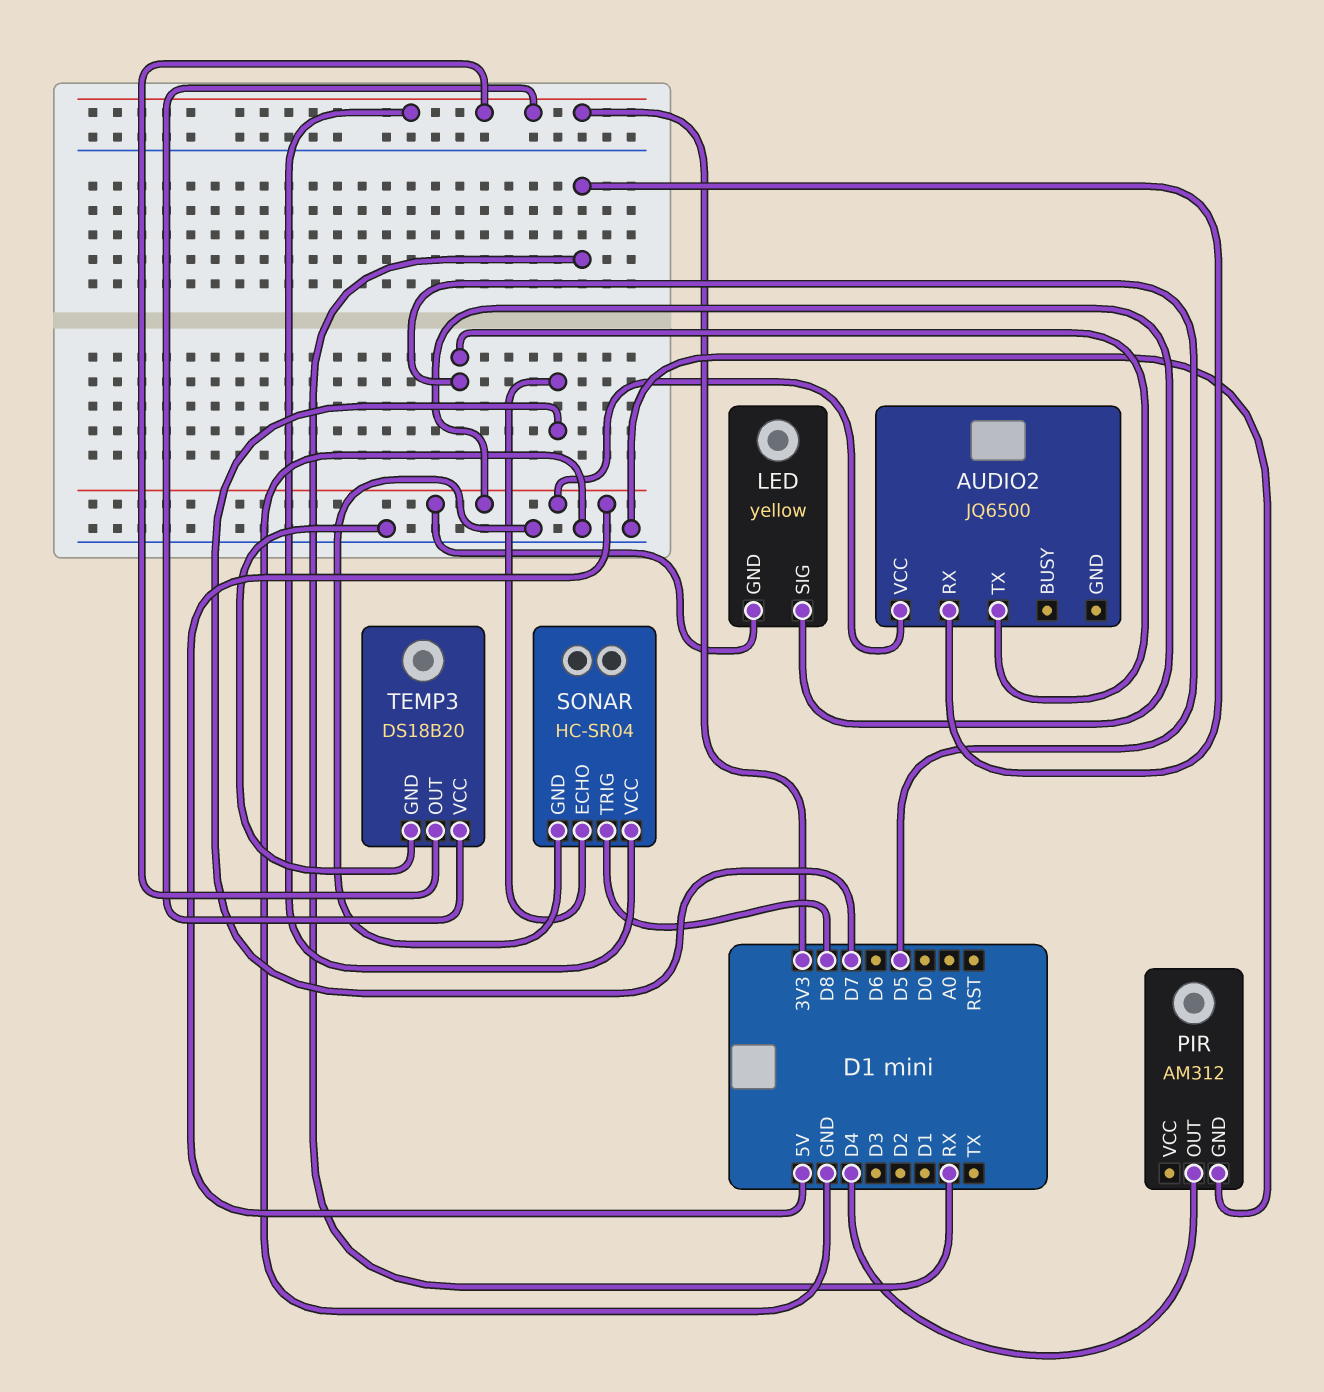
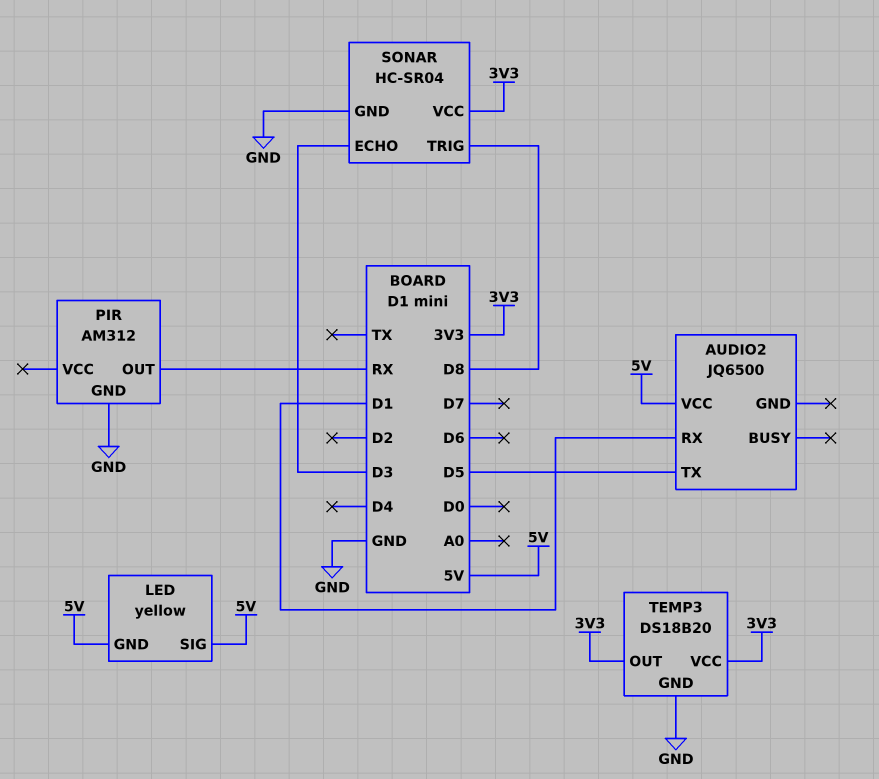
AUDIO2 pin RX: RX -> D1
PIR pin OUT: D4 -> RX
SONAR pin ECHO: D7 -> D3

